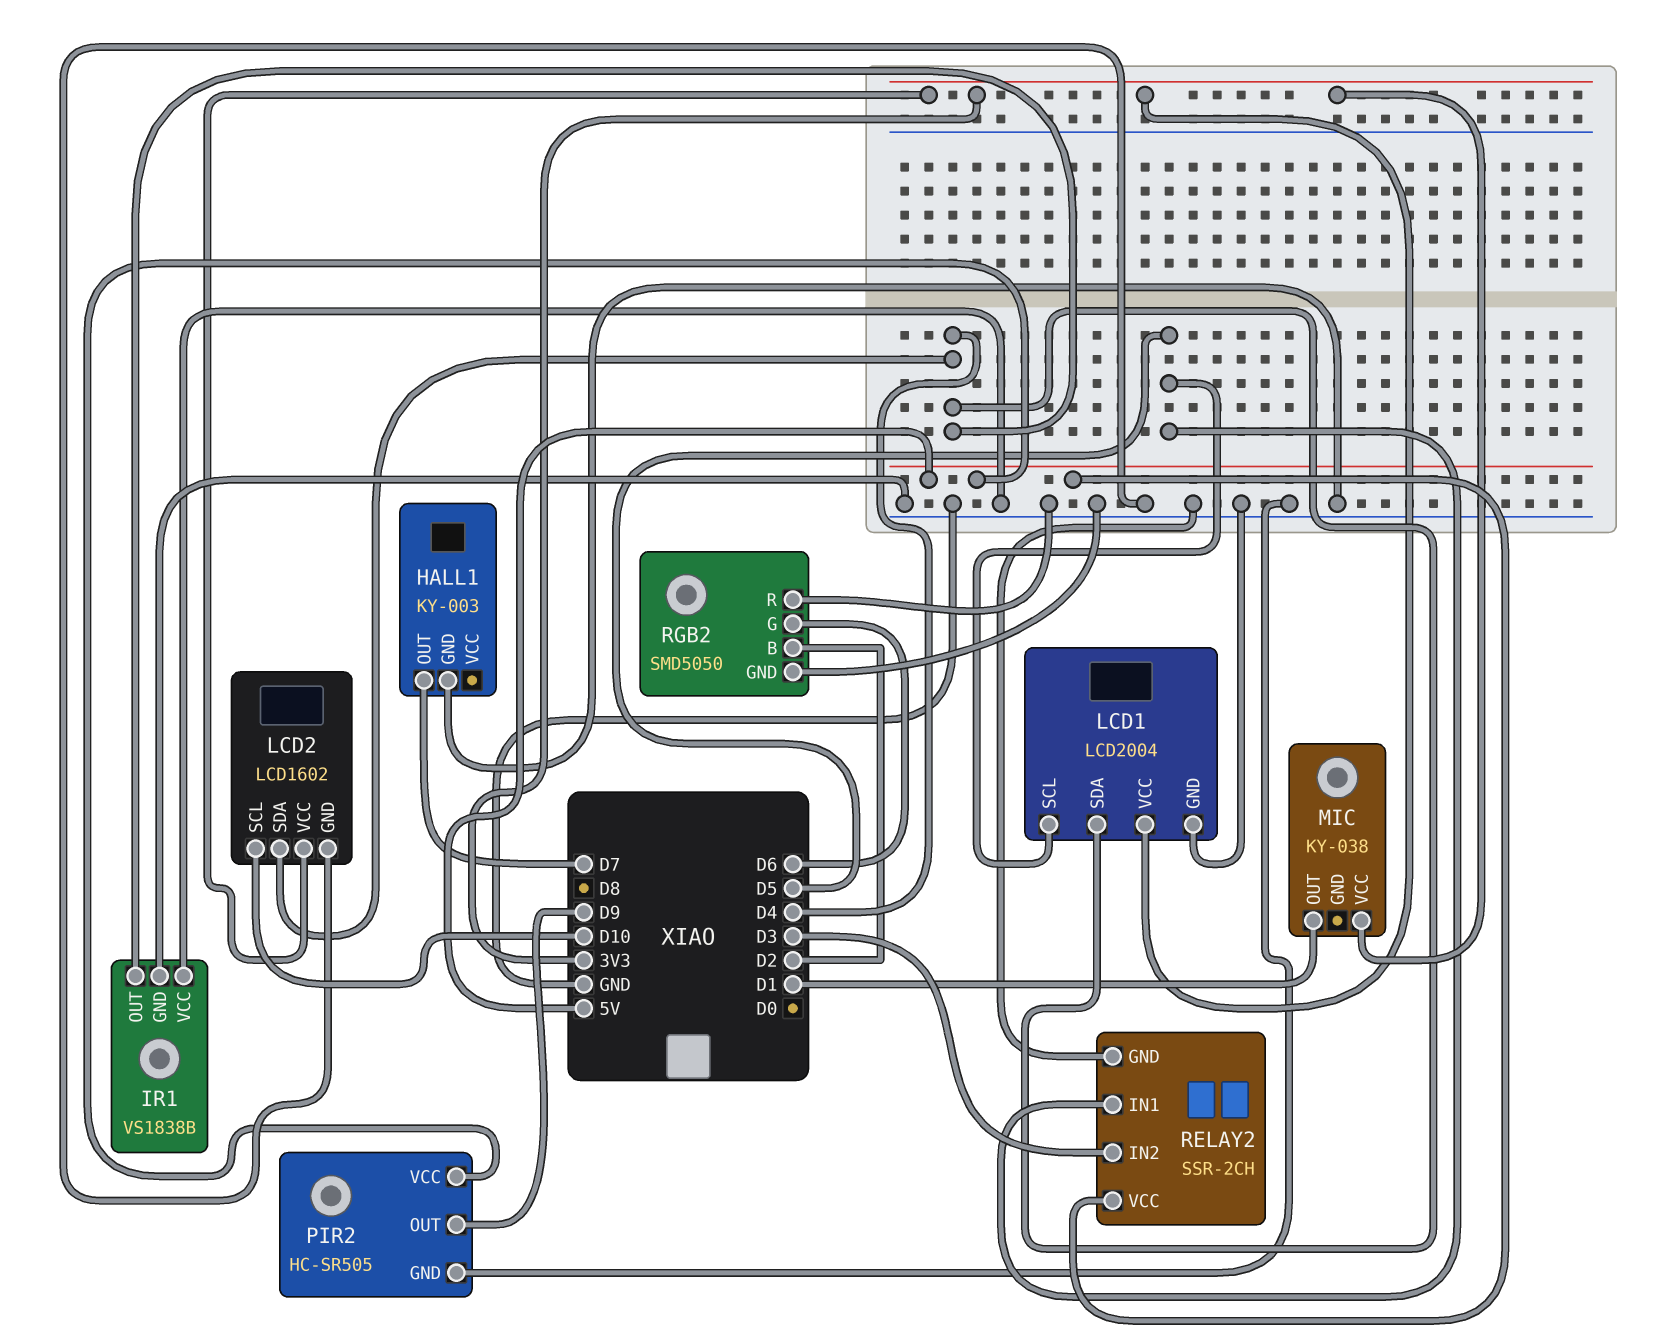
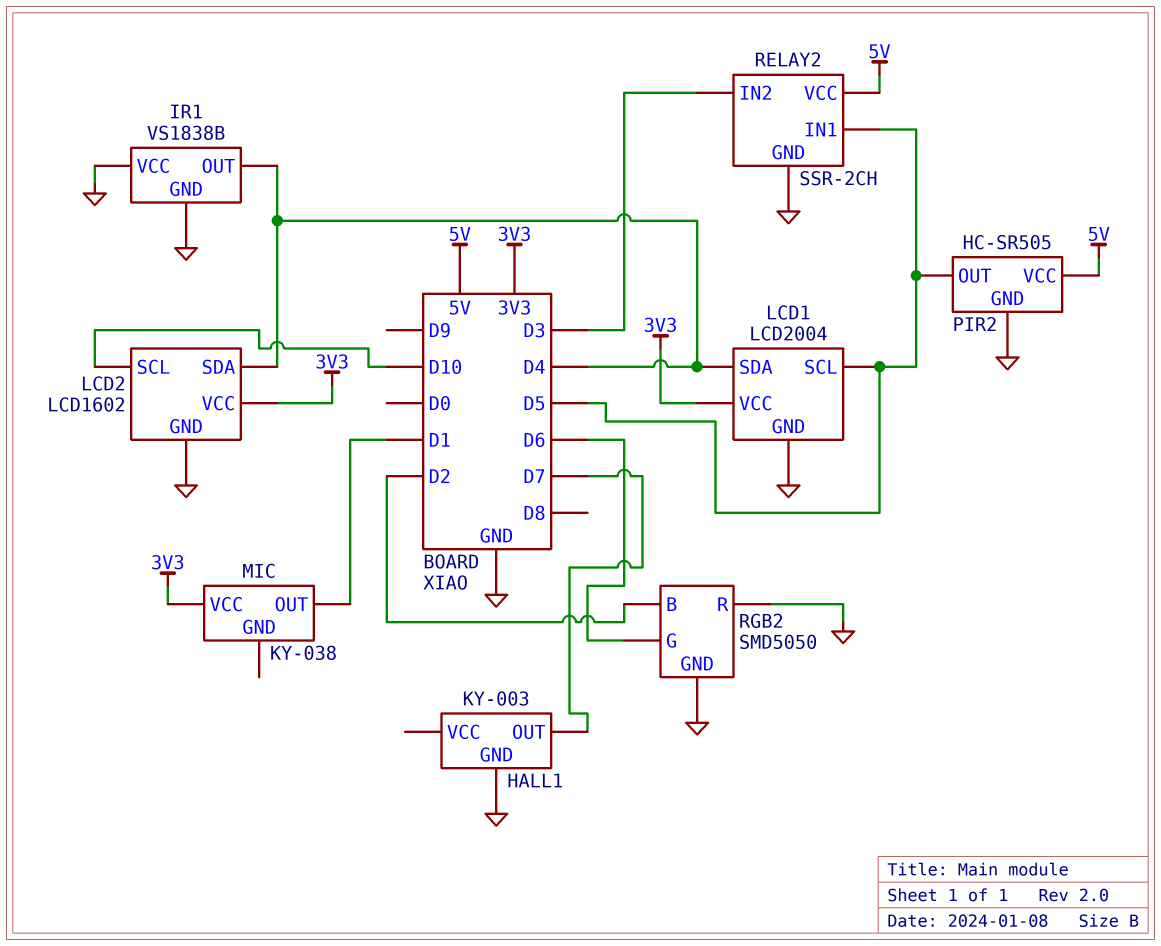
PIR2 pin OUT: D9 -> D5

